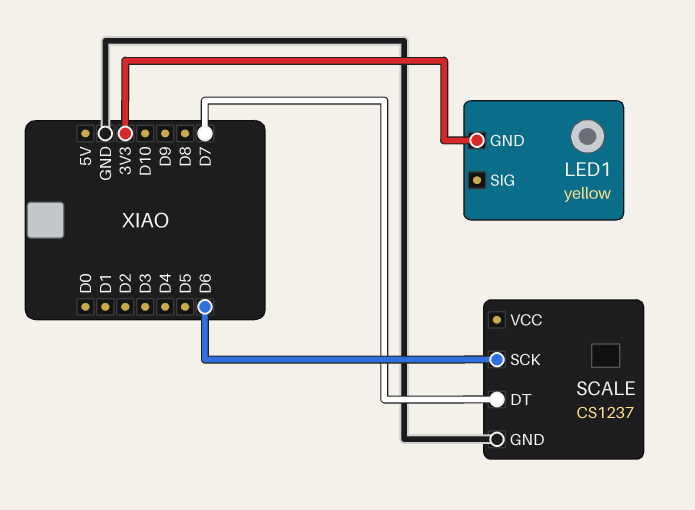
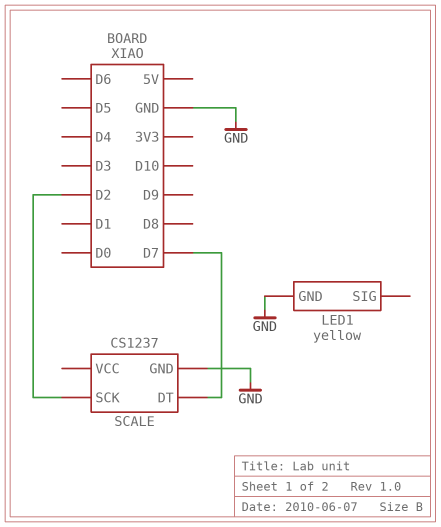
LED1 pin GND: 3V3 -> GND
SCALE pin SCK: D6 -> D2

